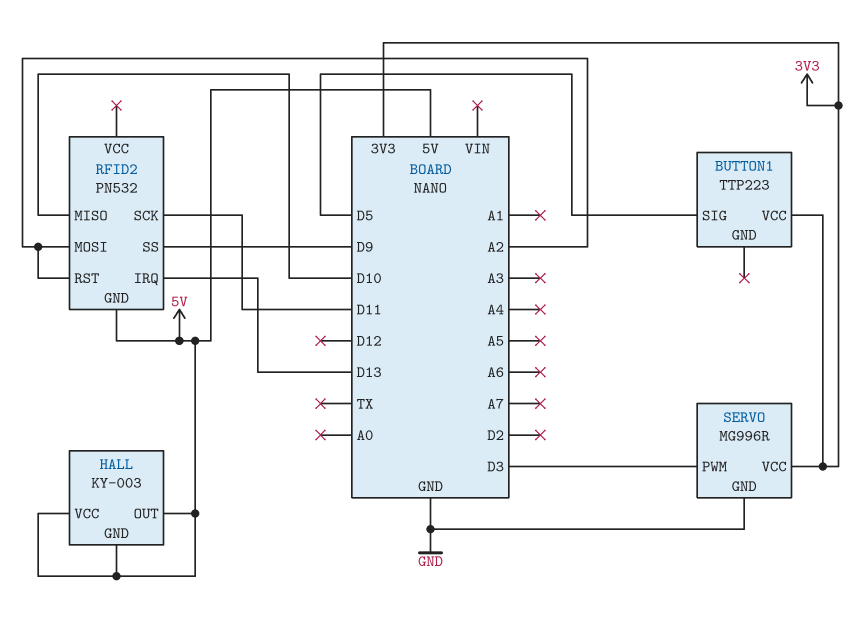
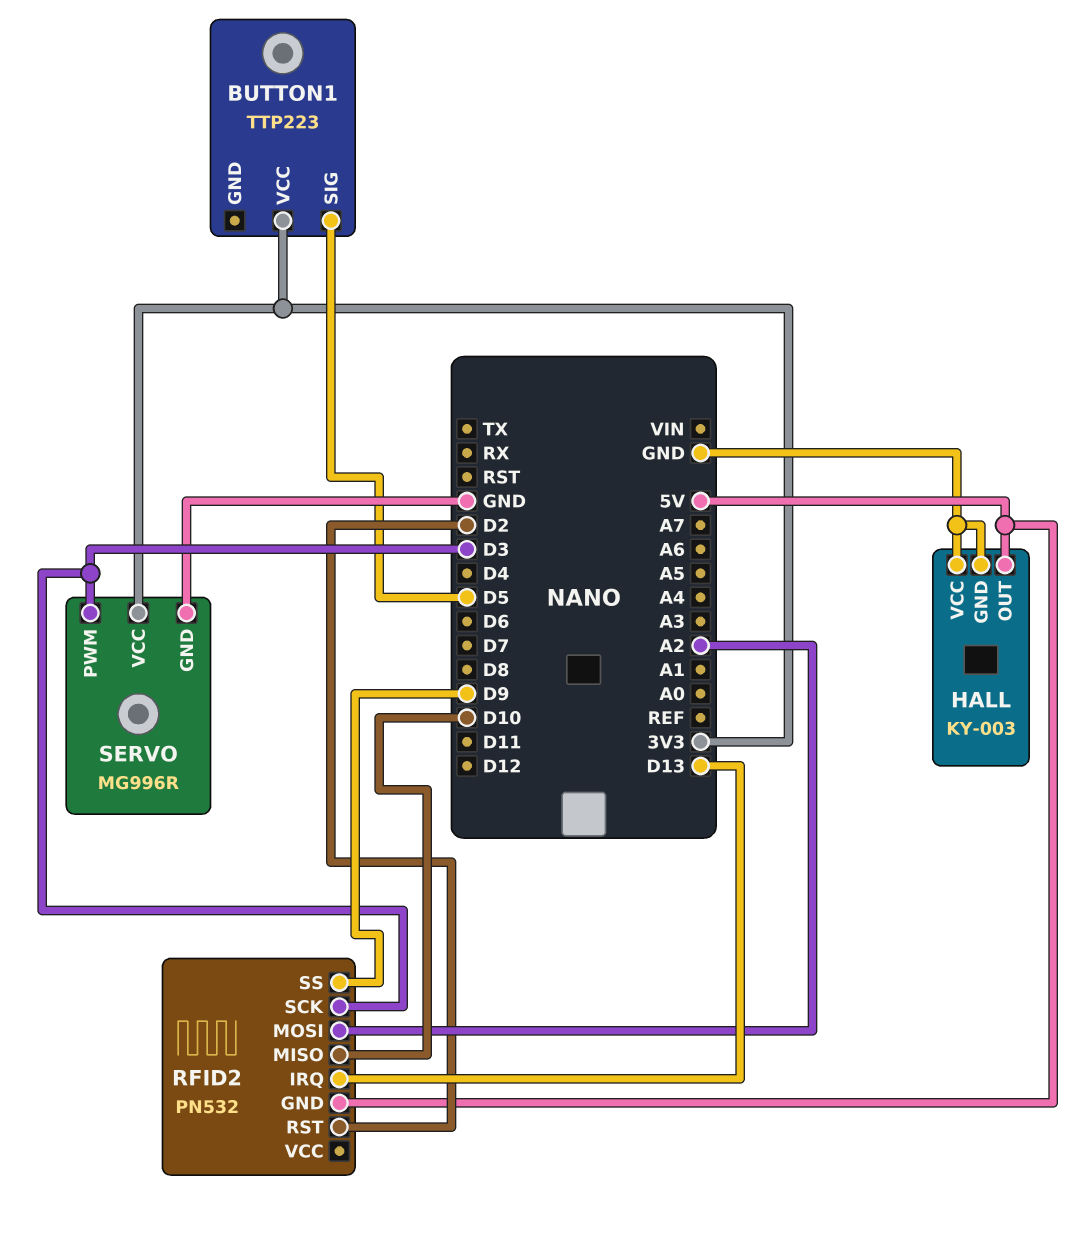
HALL pin GND: 5V -> GND
HALL pin VCC: 5V -> GND
RFID2 pin RST: A2 -> D2
RFID2 pin SCK: D11 -> D3

